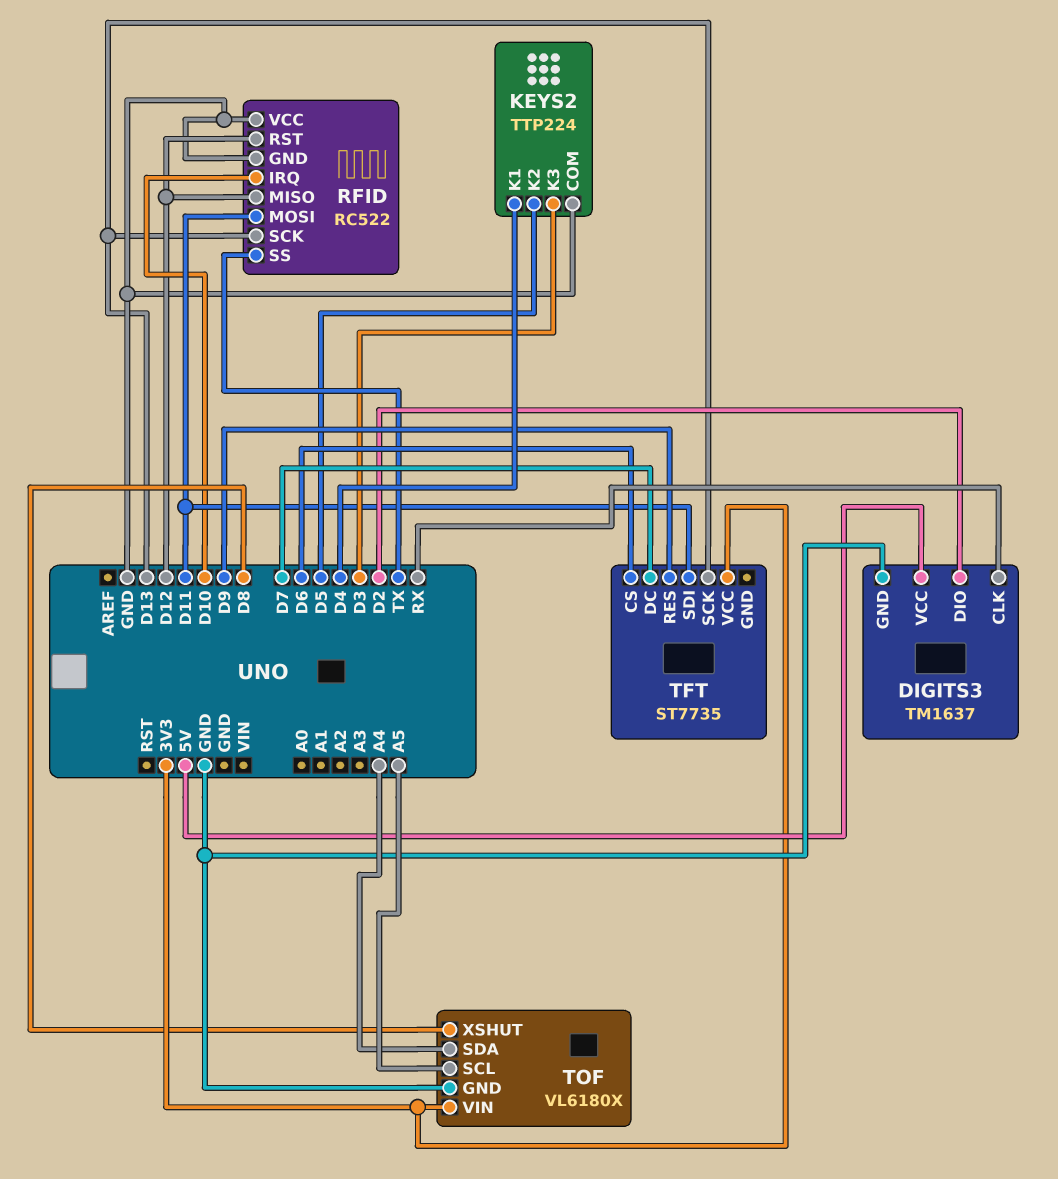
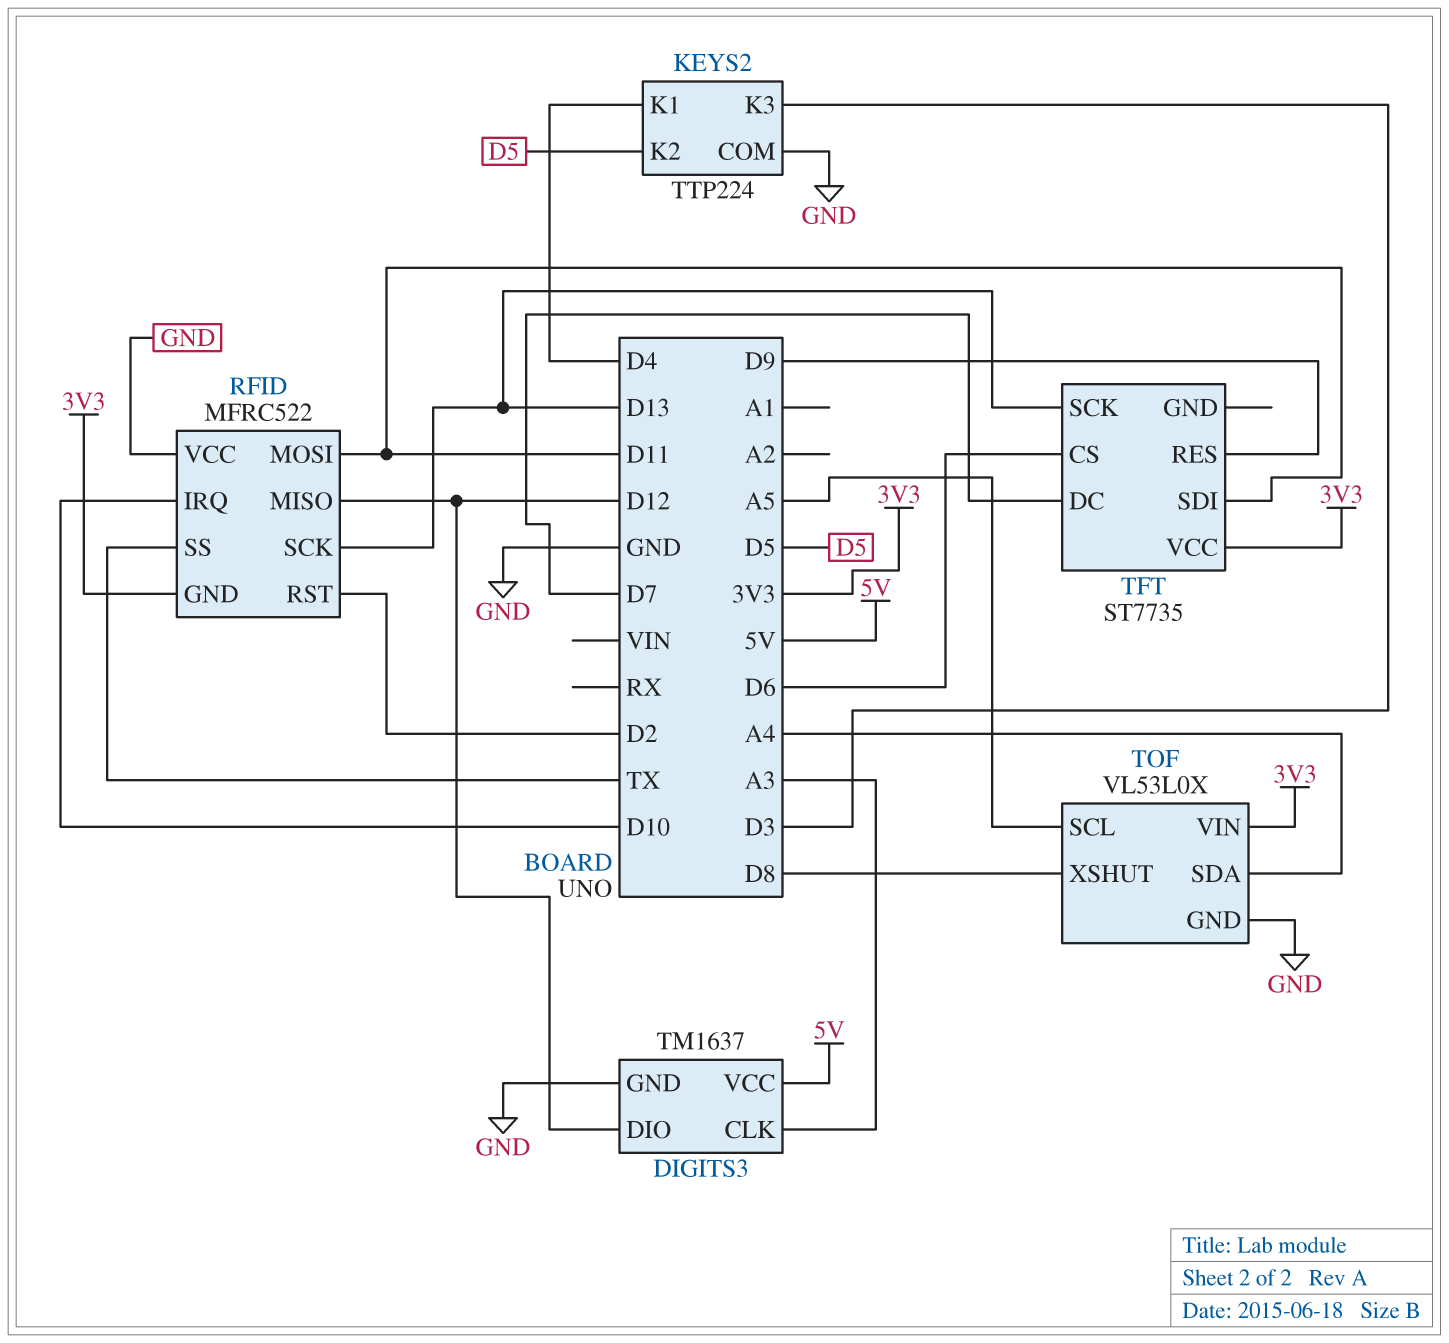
DIGITS3 pin CLK: RX -> A3
DIGITS3 pin DIO: D2 -> D12
RFID: RC522 -> MFRC522
RFID pin GND: GND -> 3V3
RFID pin RST: D12 -> D2
TOF: VL6180X -> VL53L0X

